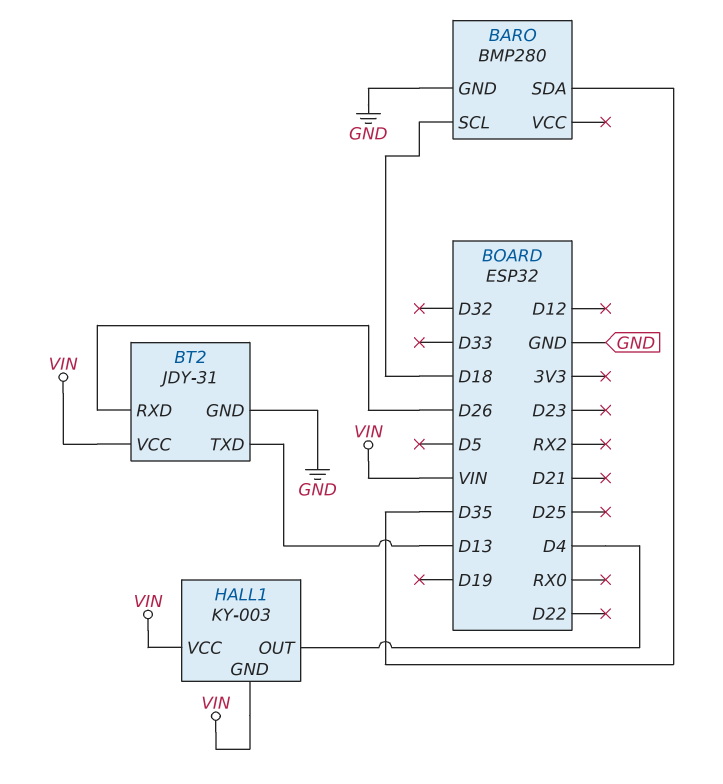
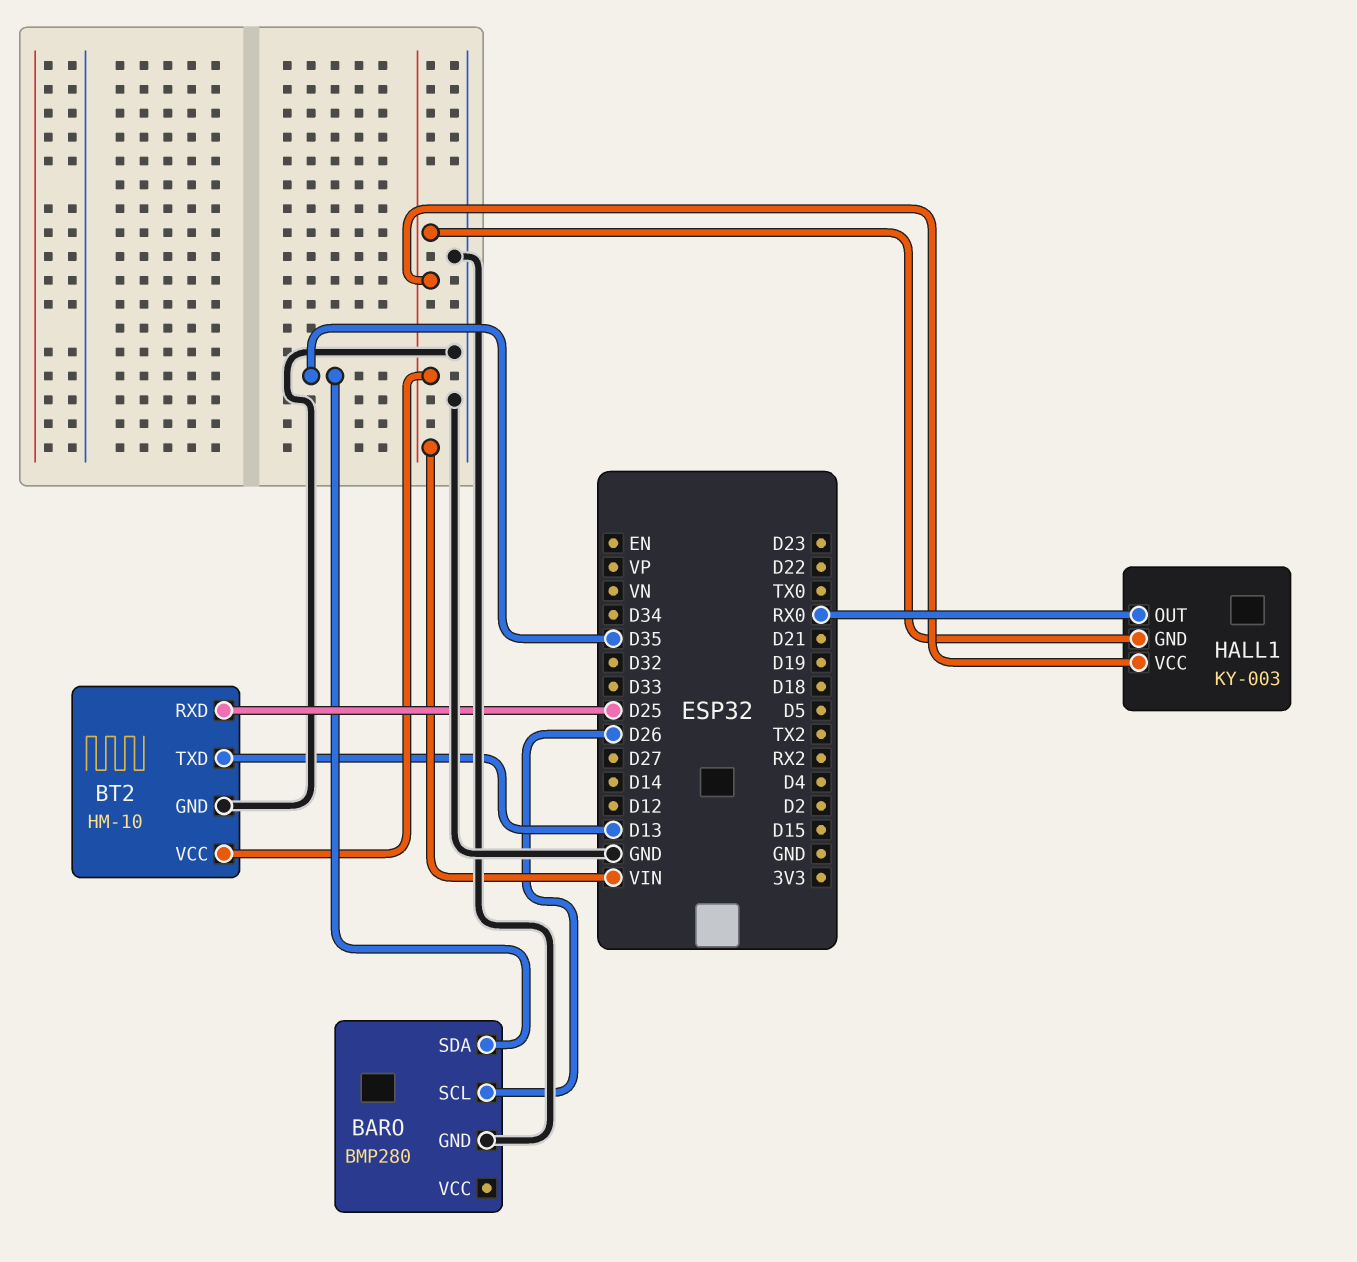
BARO pin SCL: D18 -> D26
BT2: JDY-31 -> HM-10
BT2 pin RXD: D26 -> D25
HALL1 pin OUT: D4 -> RX0

